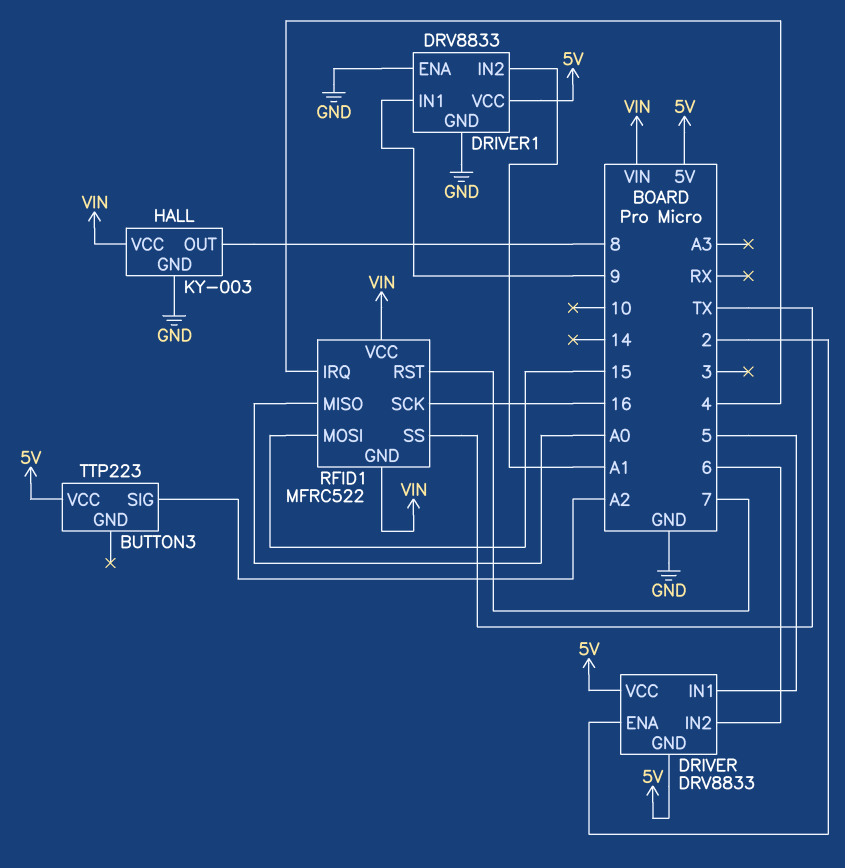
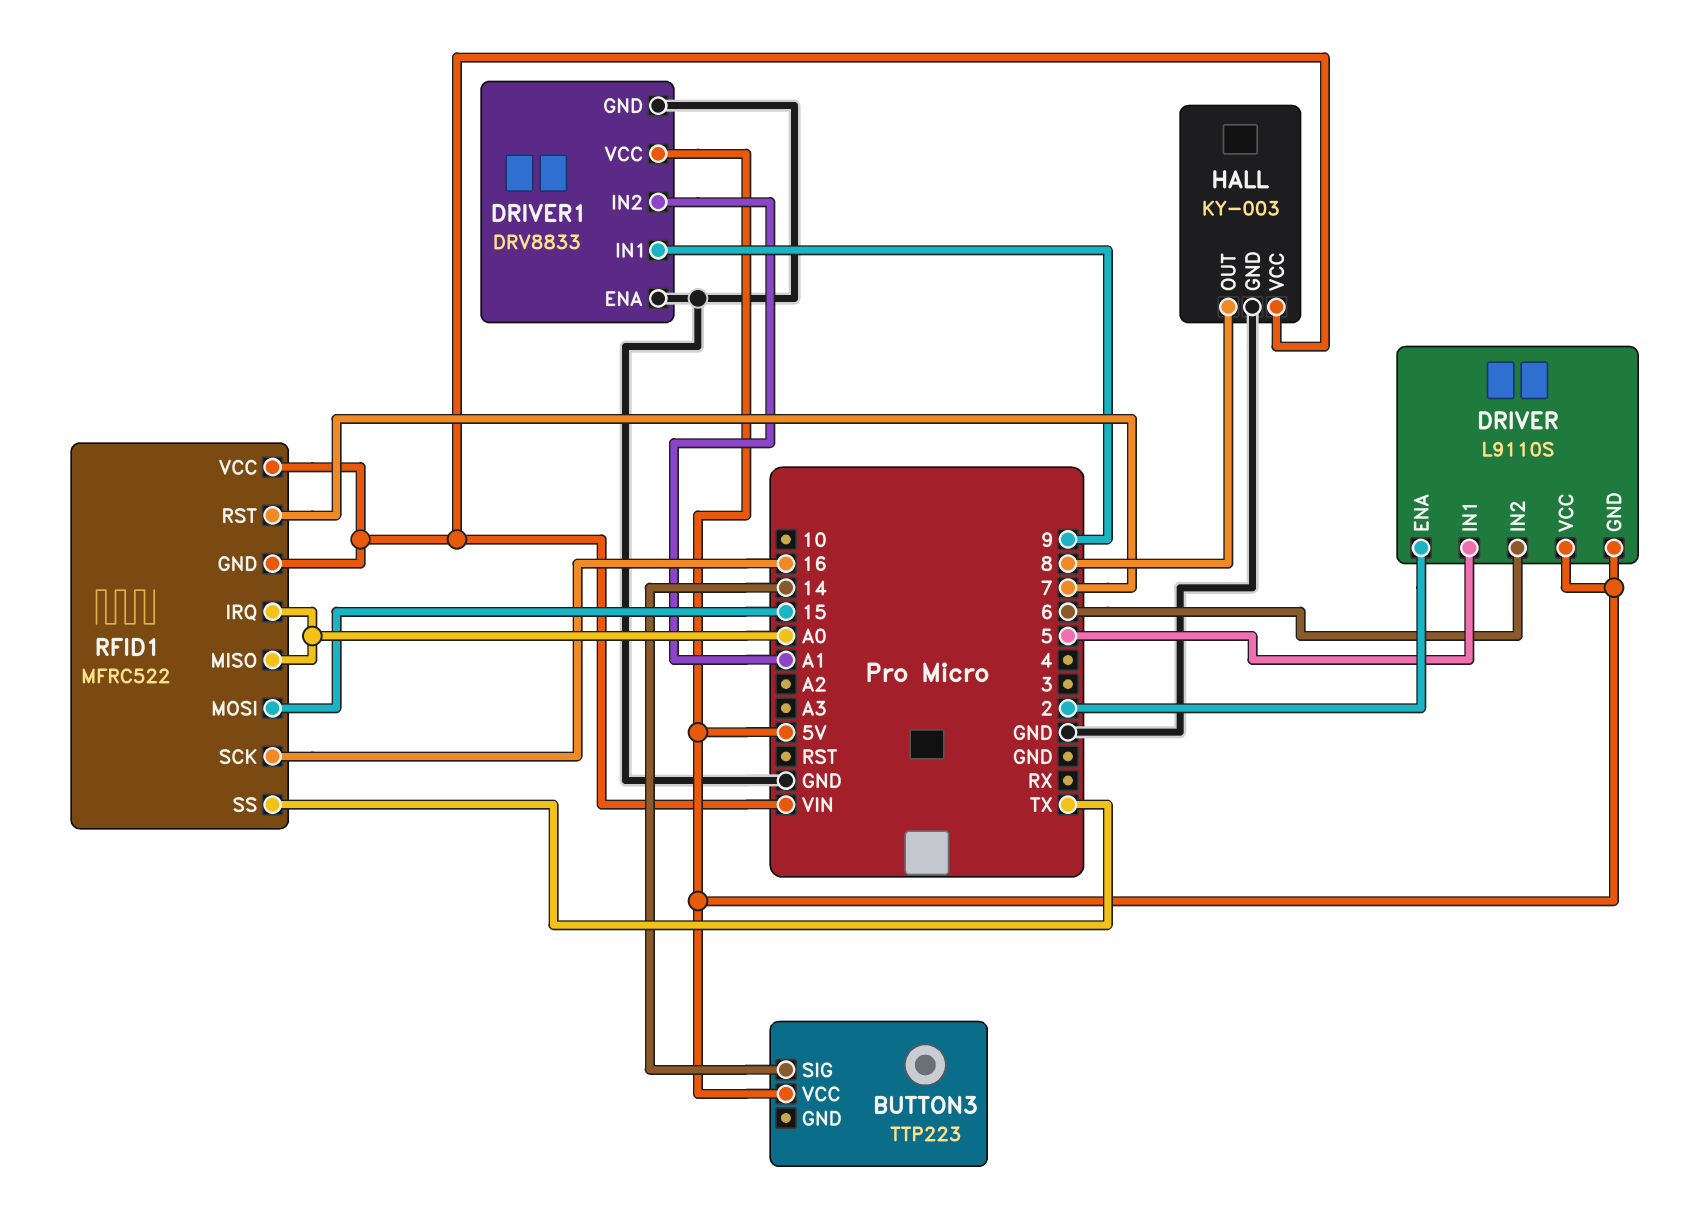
BUTTON3 pin SIG: A2 -> 14
DRIVER: DRV8833 -> L9110S
RFID1 pin IRQ: 4 -> A0

